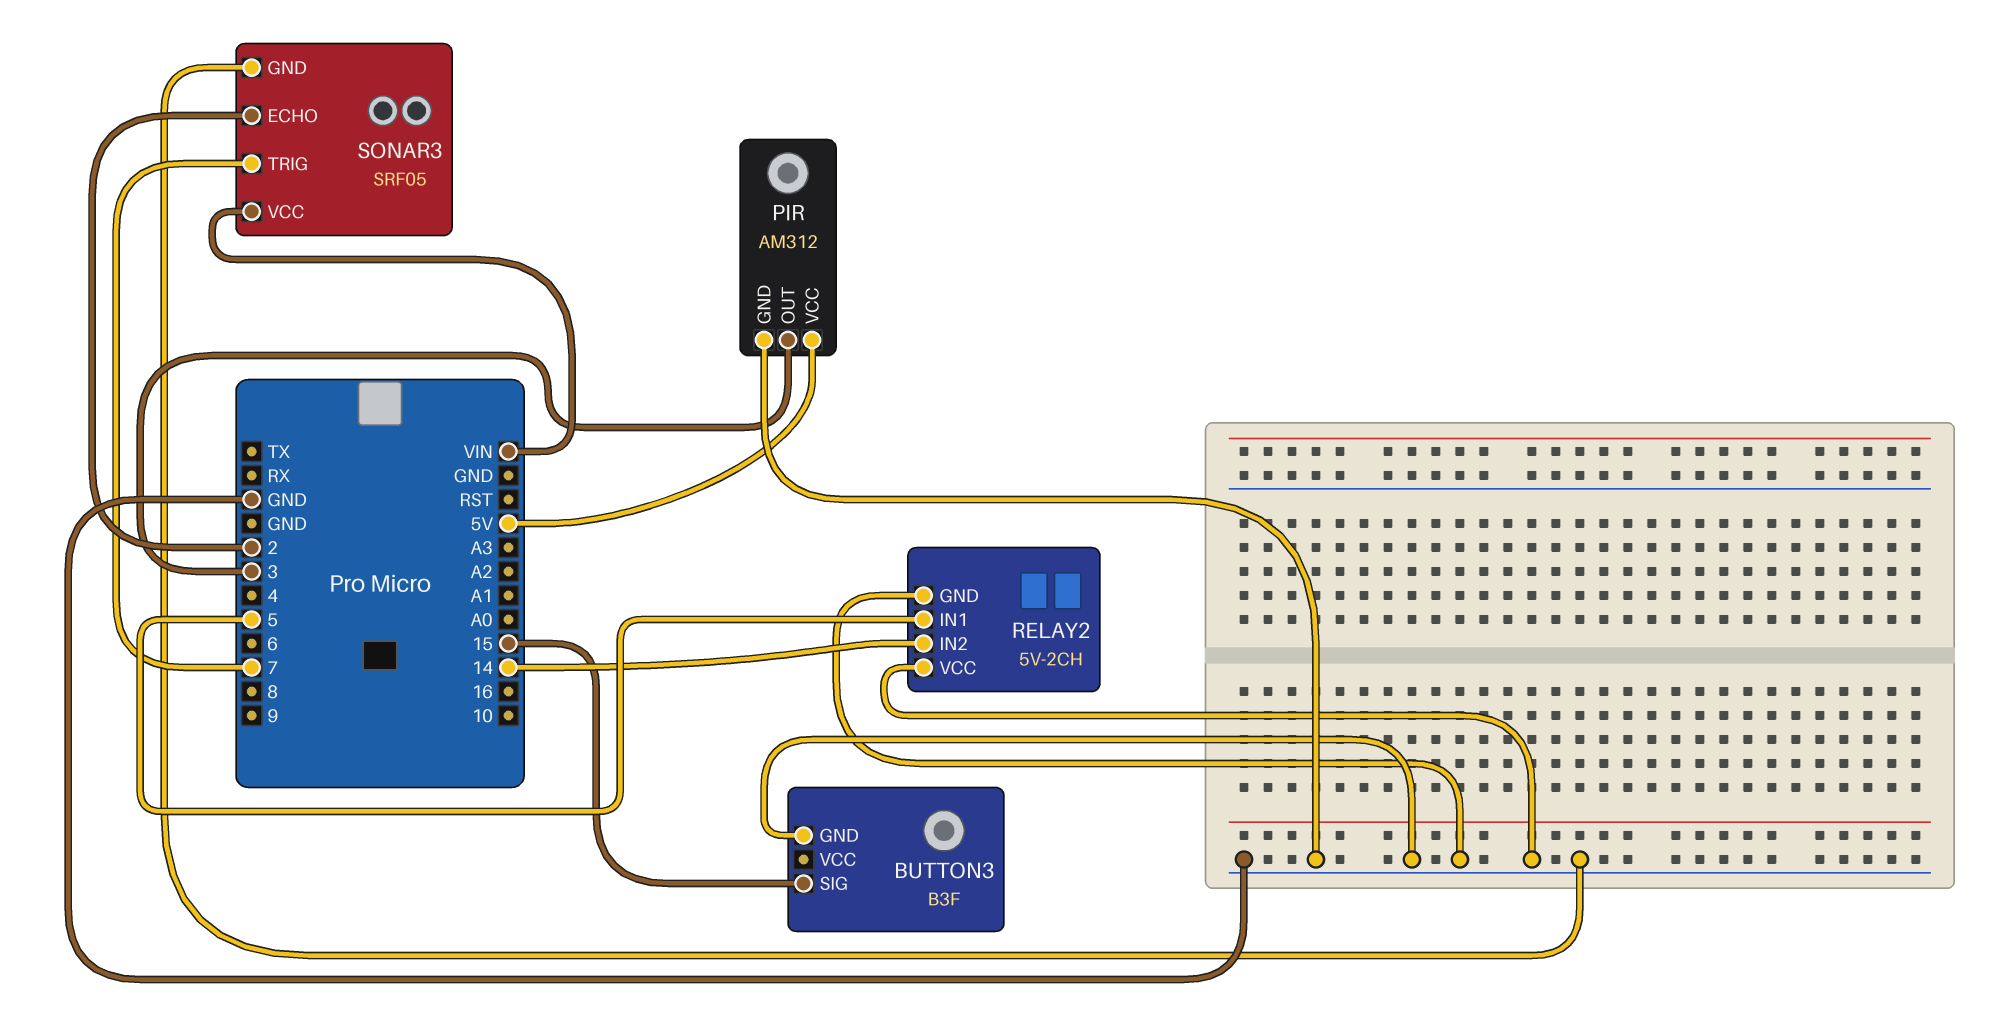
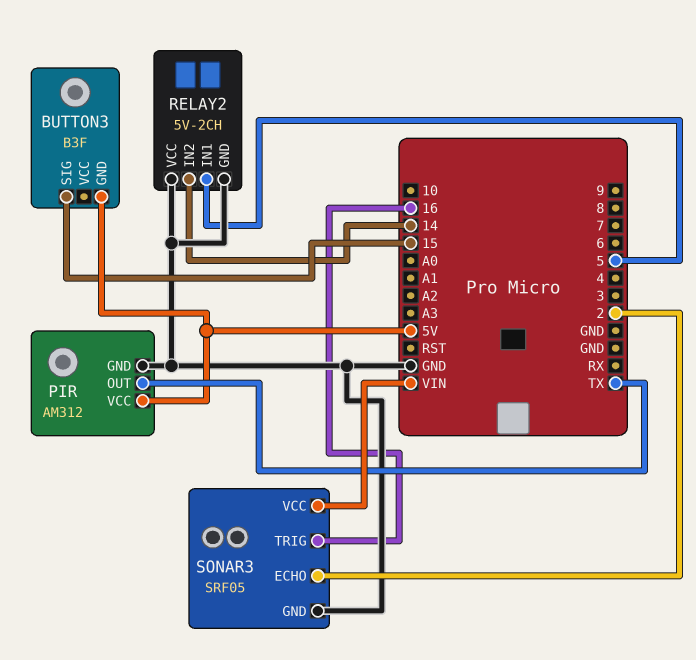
BUTTON3 pin GND: GND -> 5V
PIR pin OUT: 3 -> TX
SONAR3 pin TRIG: 7 -> 16

